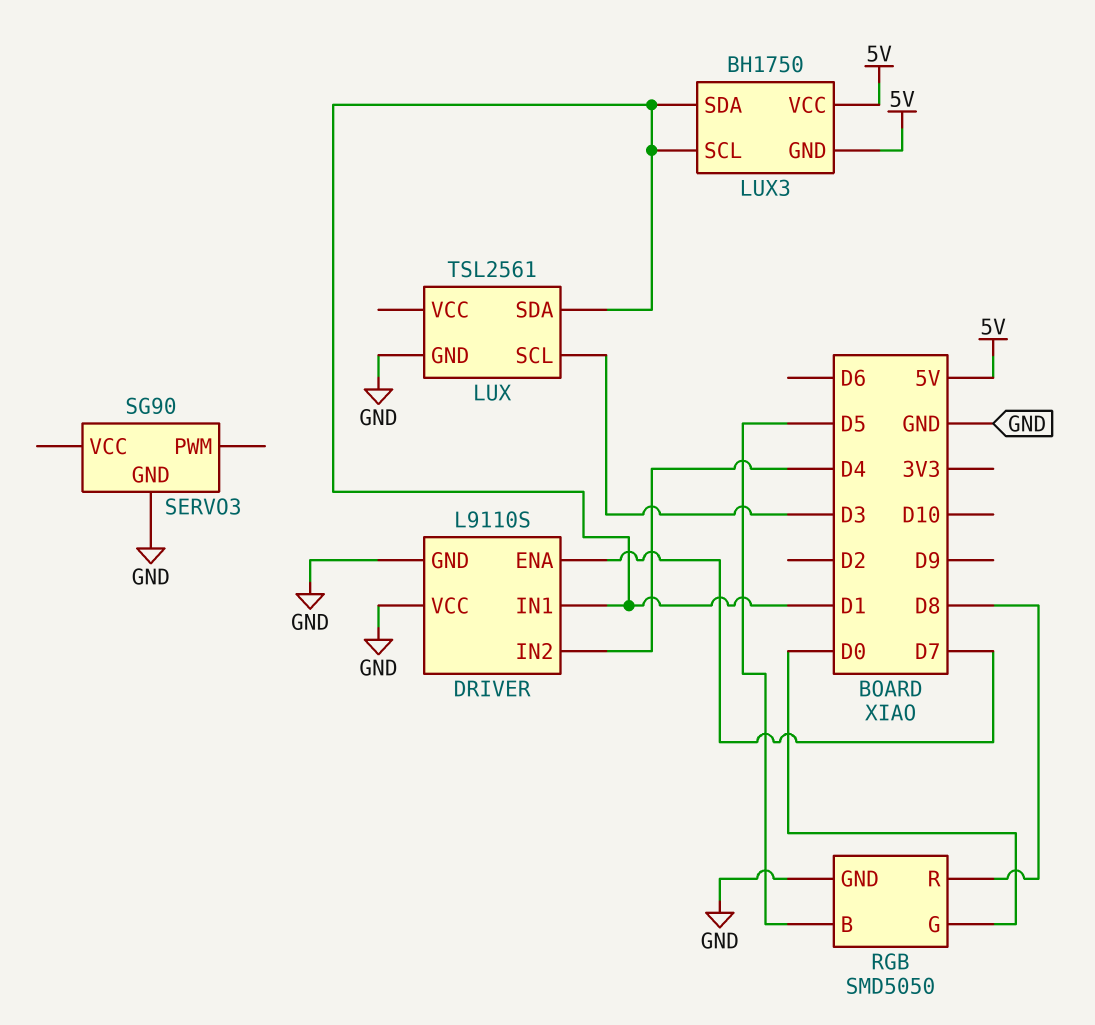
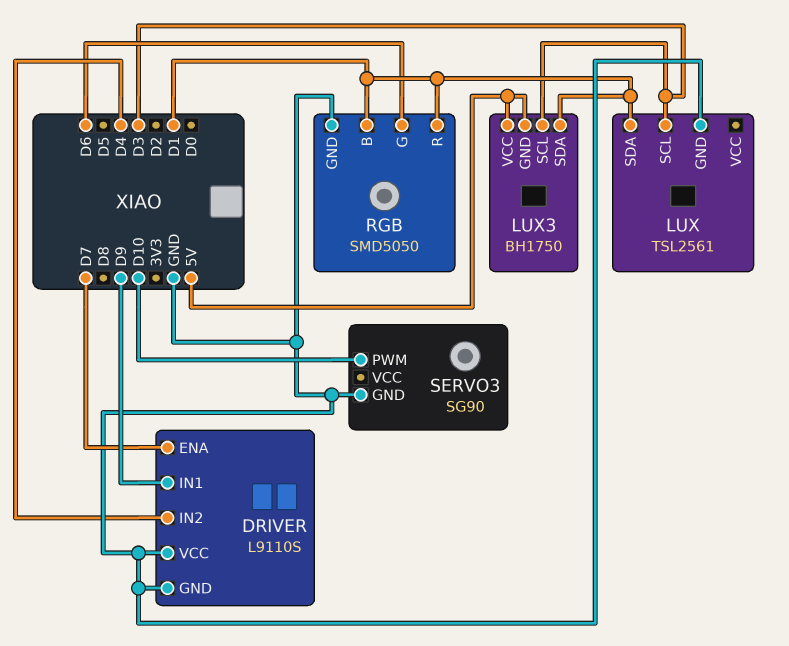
DRIVER pin IN1: D1 -> D9
LUX3 pin SCL: D1 -> D3
RGB pin B: D5 -> D1
RGB pin G: D0 -> D6
RGB pin R: D8 -> D1
SERVO3 pin PWM: none -> D10

